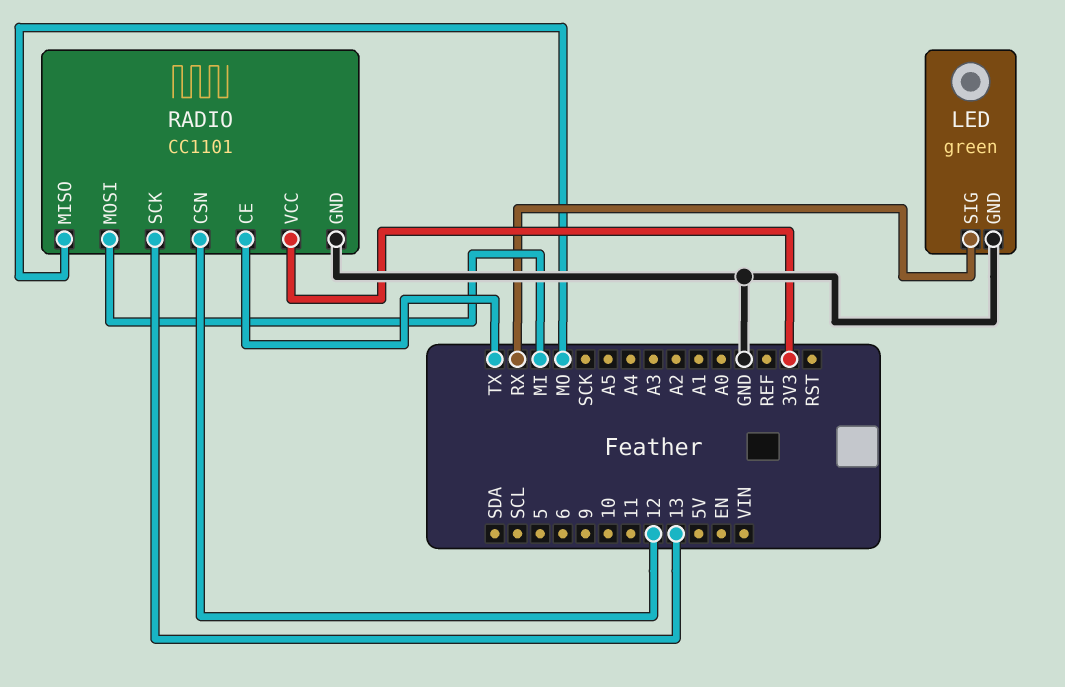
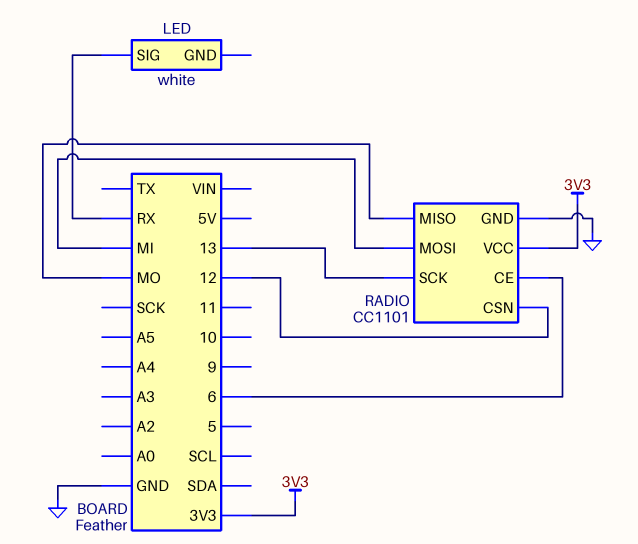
LED: green -> white
LED pin GND: GND -> none
RADIO pin CE: TX -> 6

